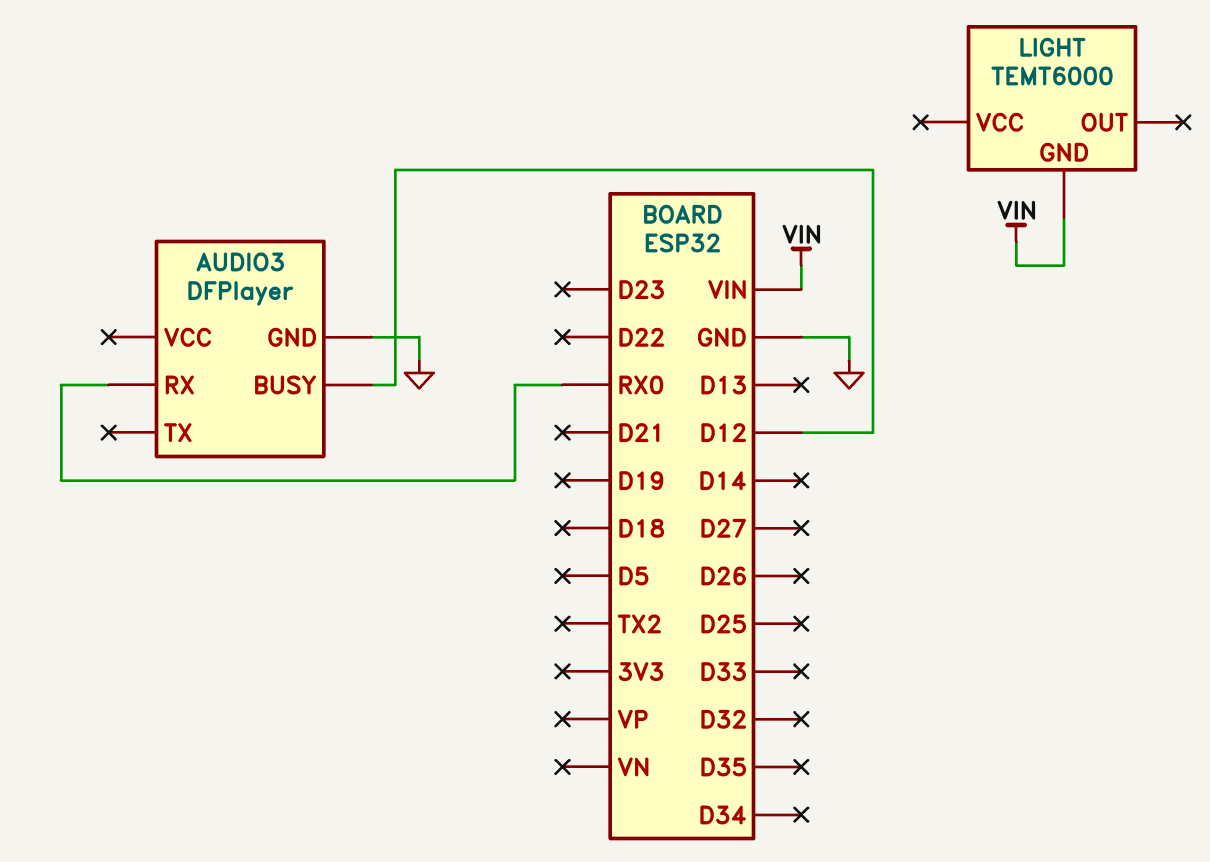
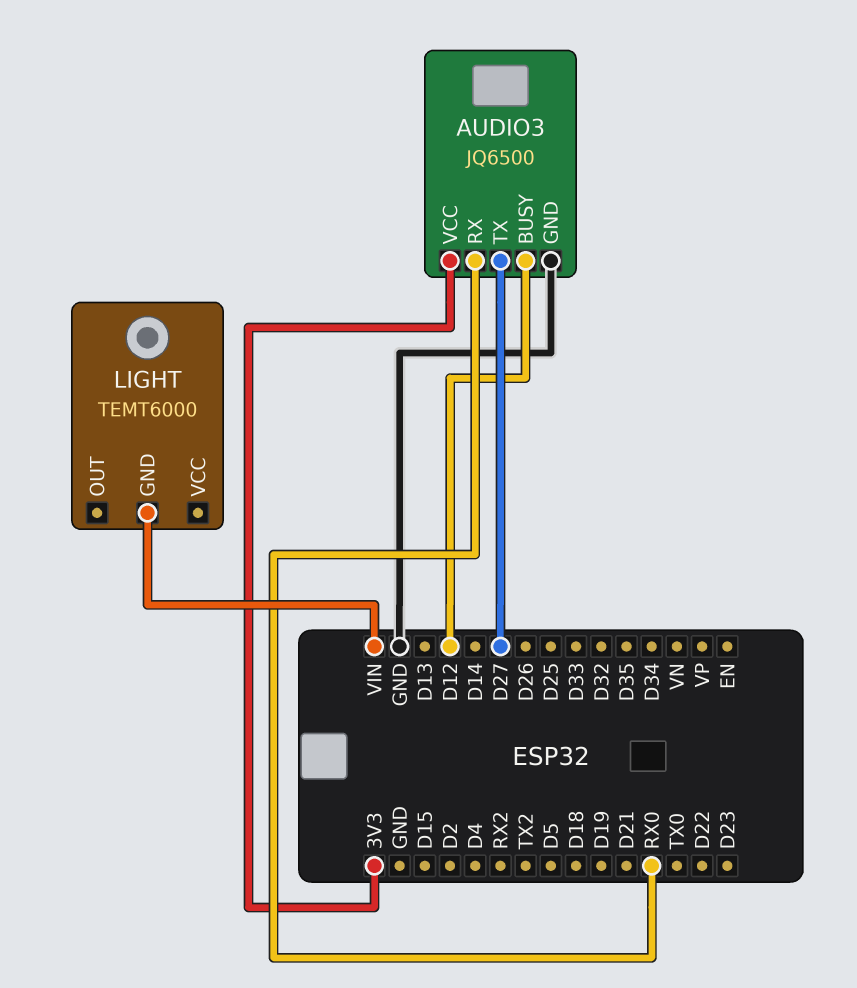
AUDIO3: DFPlayer -> JQ6500
AUDIO3 pin TX: none -> D27
AUDIO3 pin VCC: none -> 3V3

